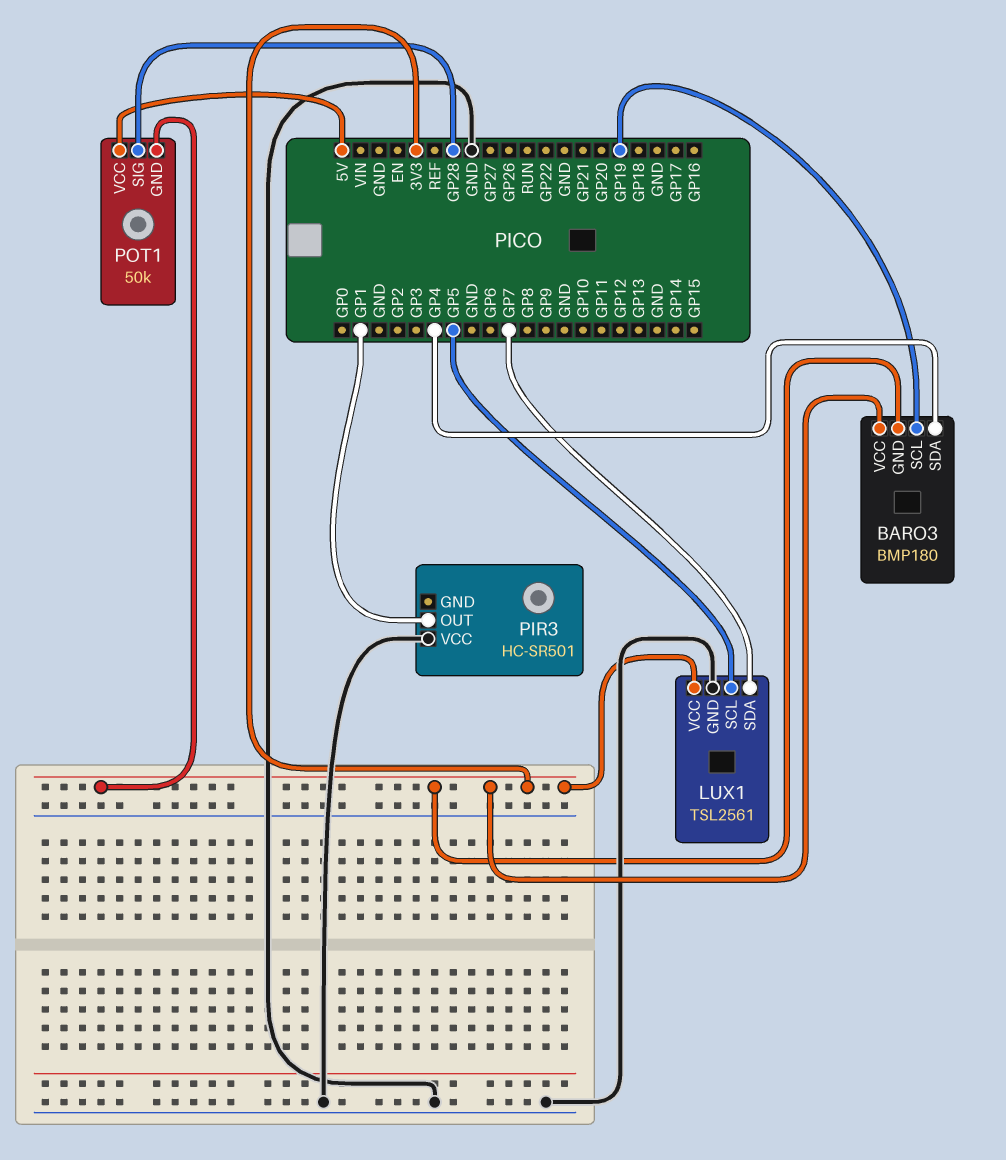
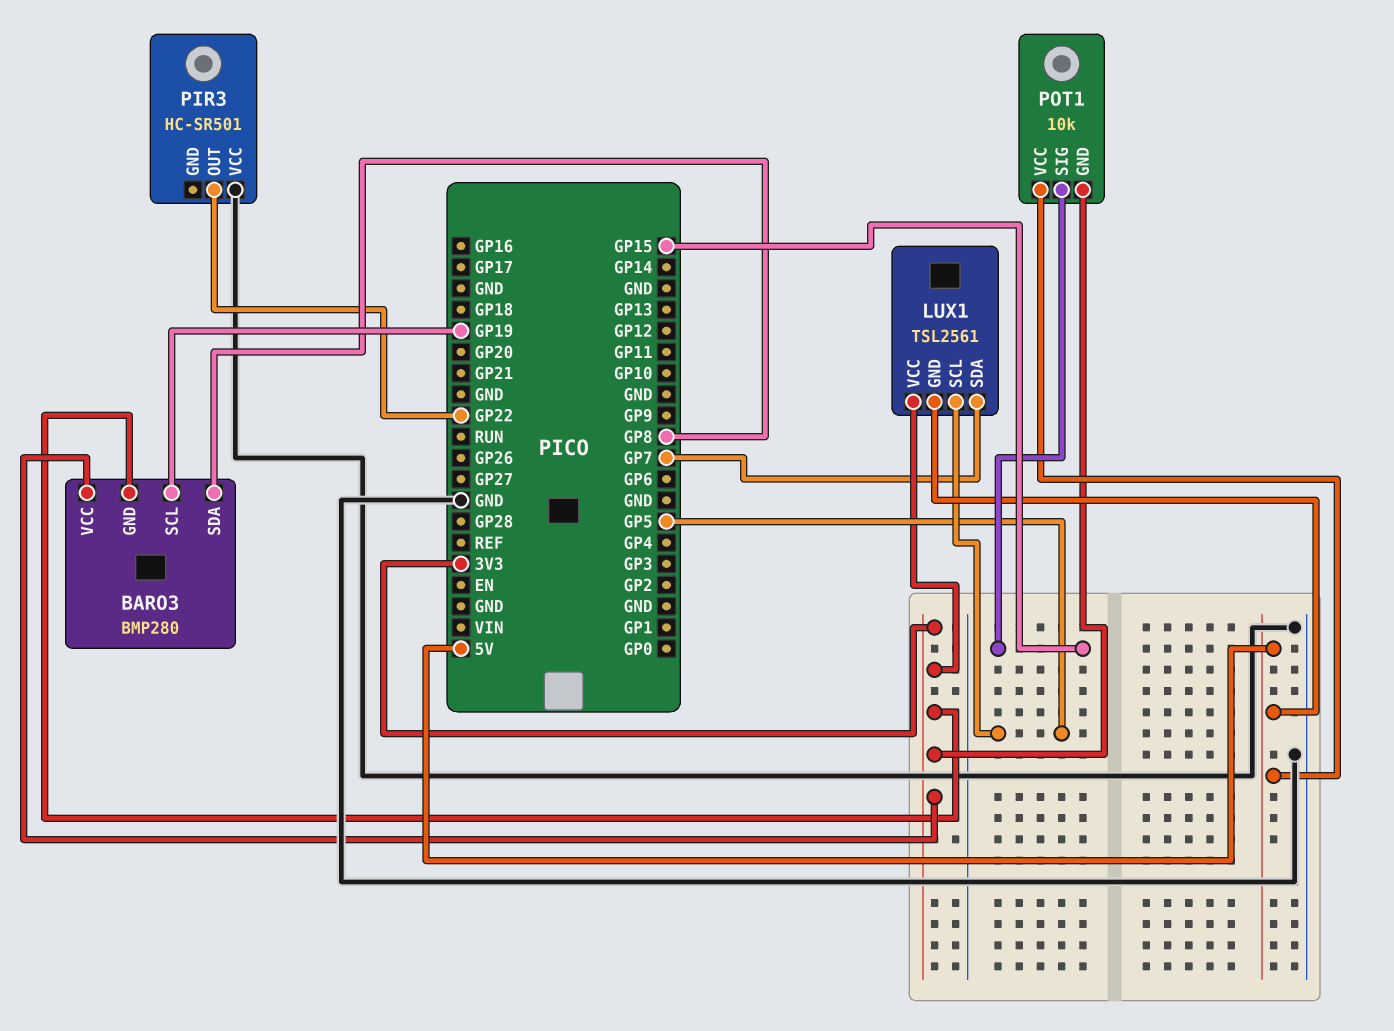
BARO3: BMP180 -> BMP280
BARO3 pin SDA: GP4 -> GP8
LUX1 pin GND: GND -> 5V
PIR3 pin OUT: GP1 -> GP22
POT1: 50k -> 10k
POT1 pin SIG: GP28 -> GP15

